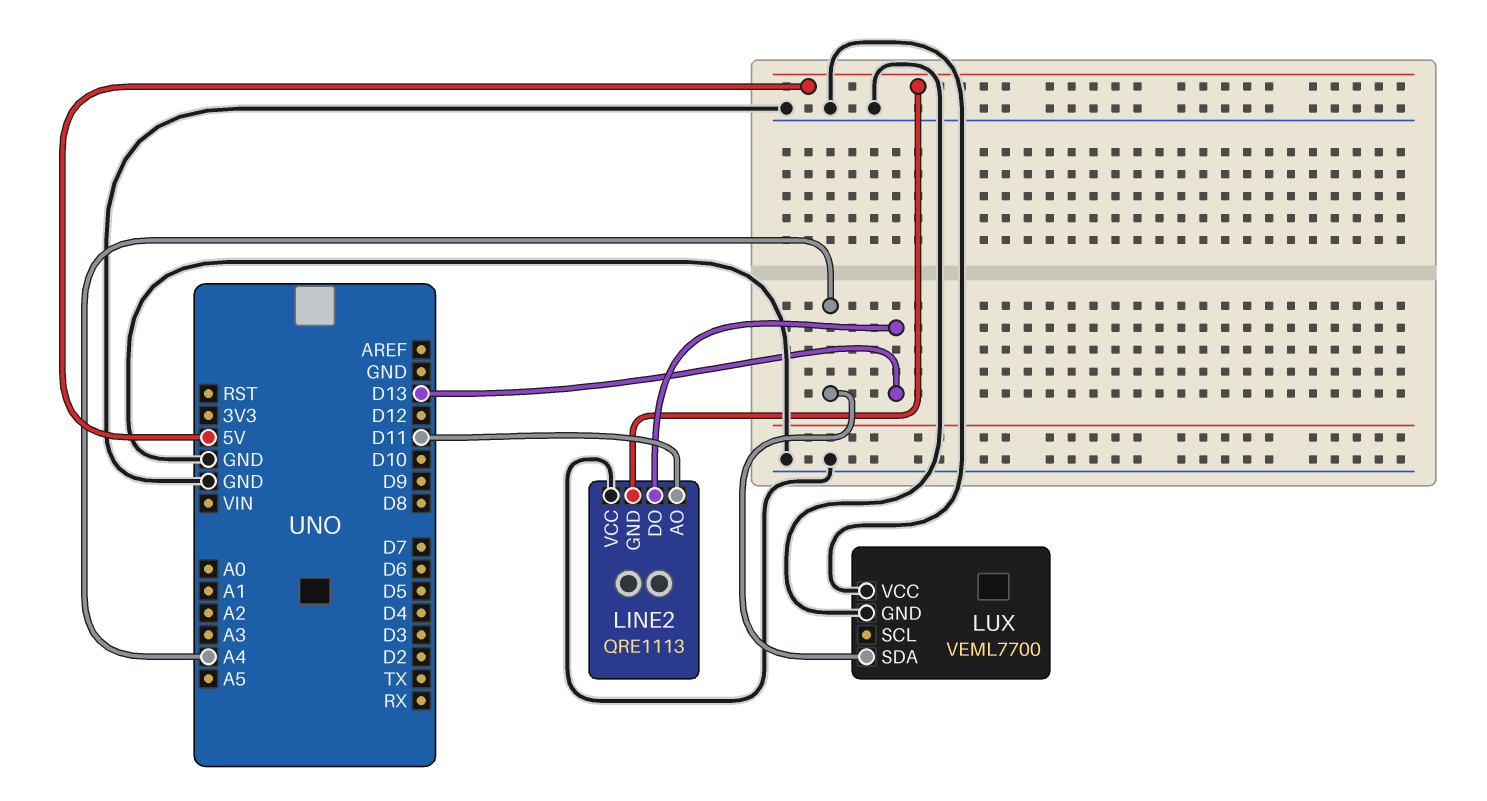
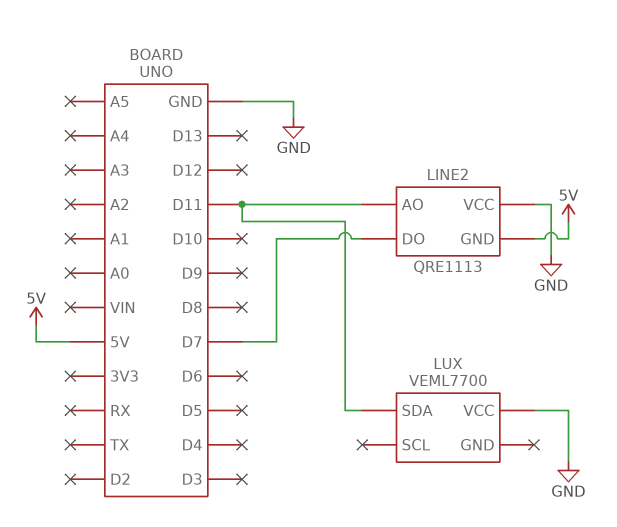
LINE2 pin DO: D13 -> D7
LUX pin GND: GND -> none
LUX pin SDA: A4 -> D11

